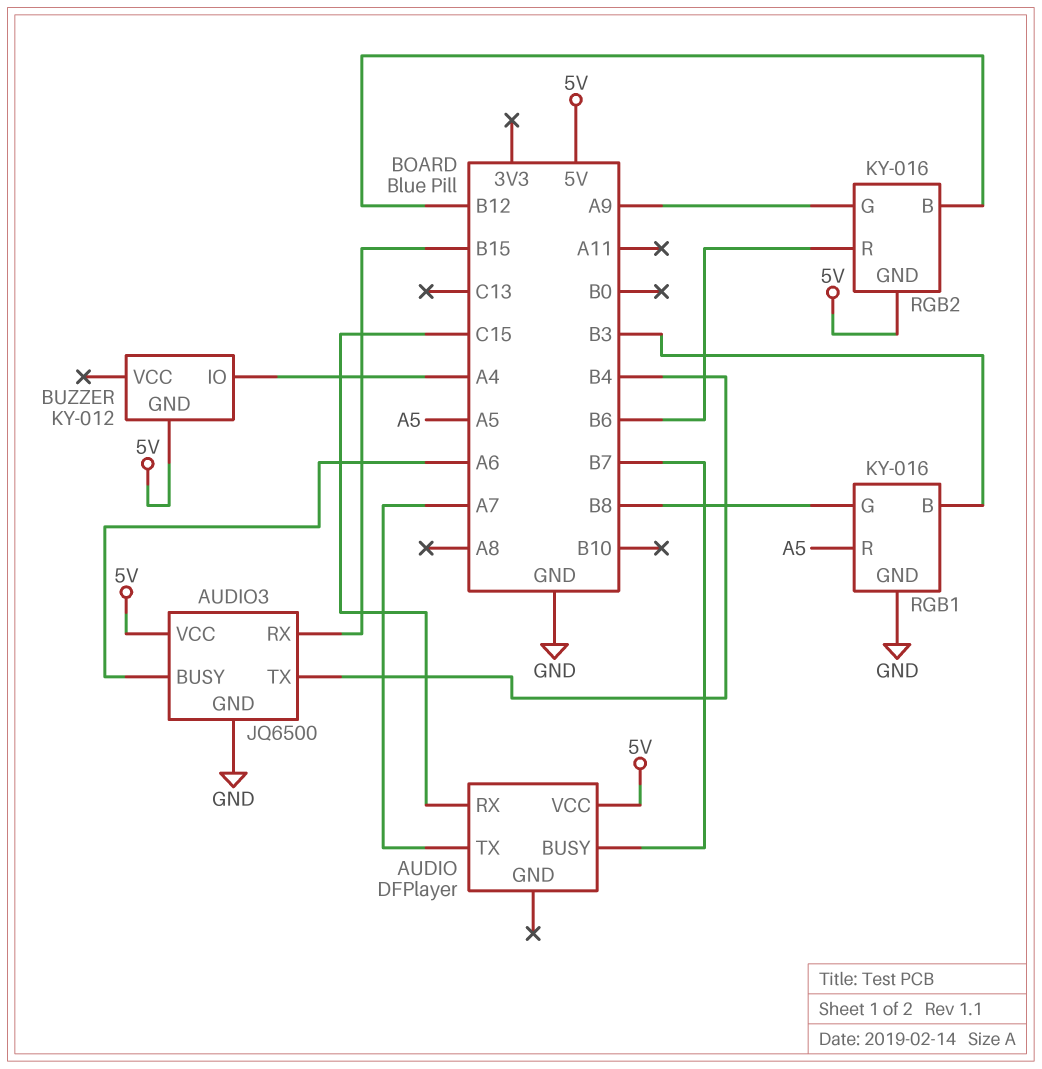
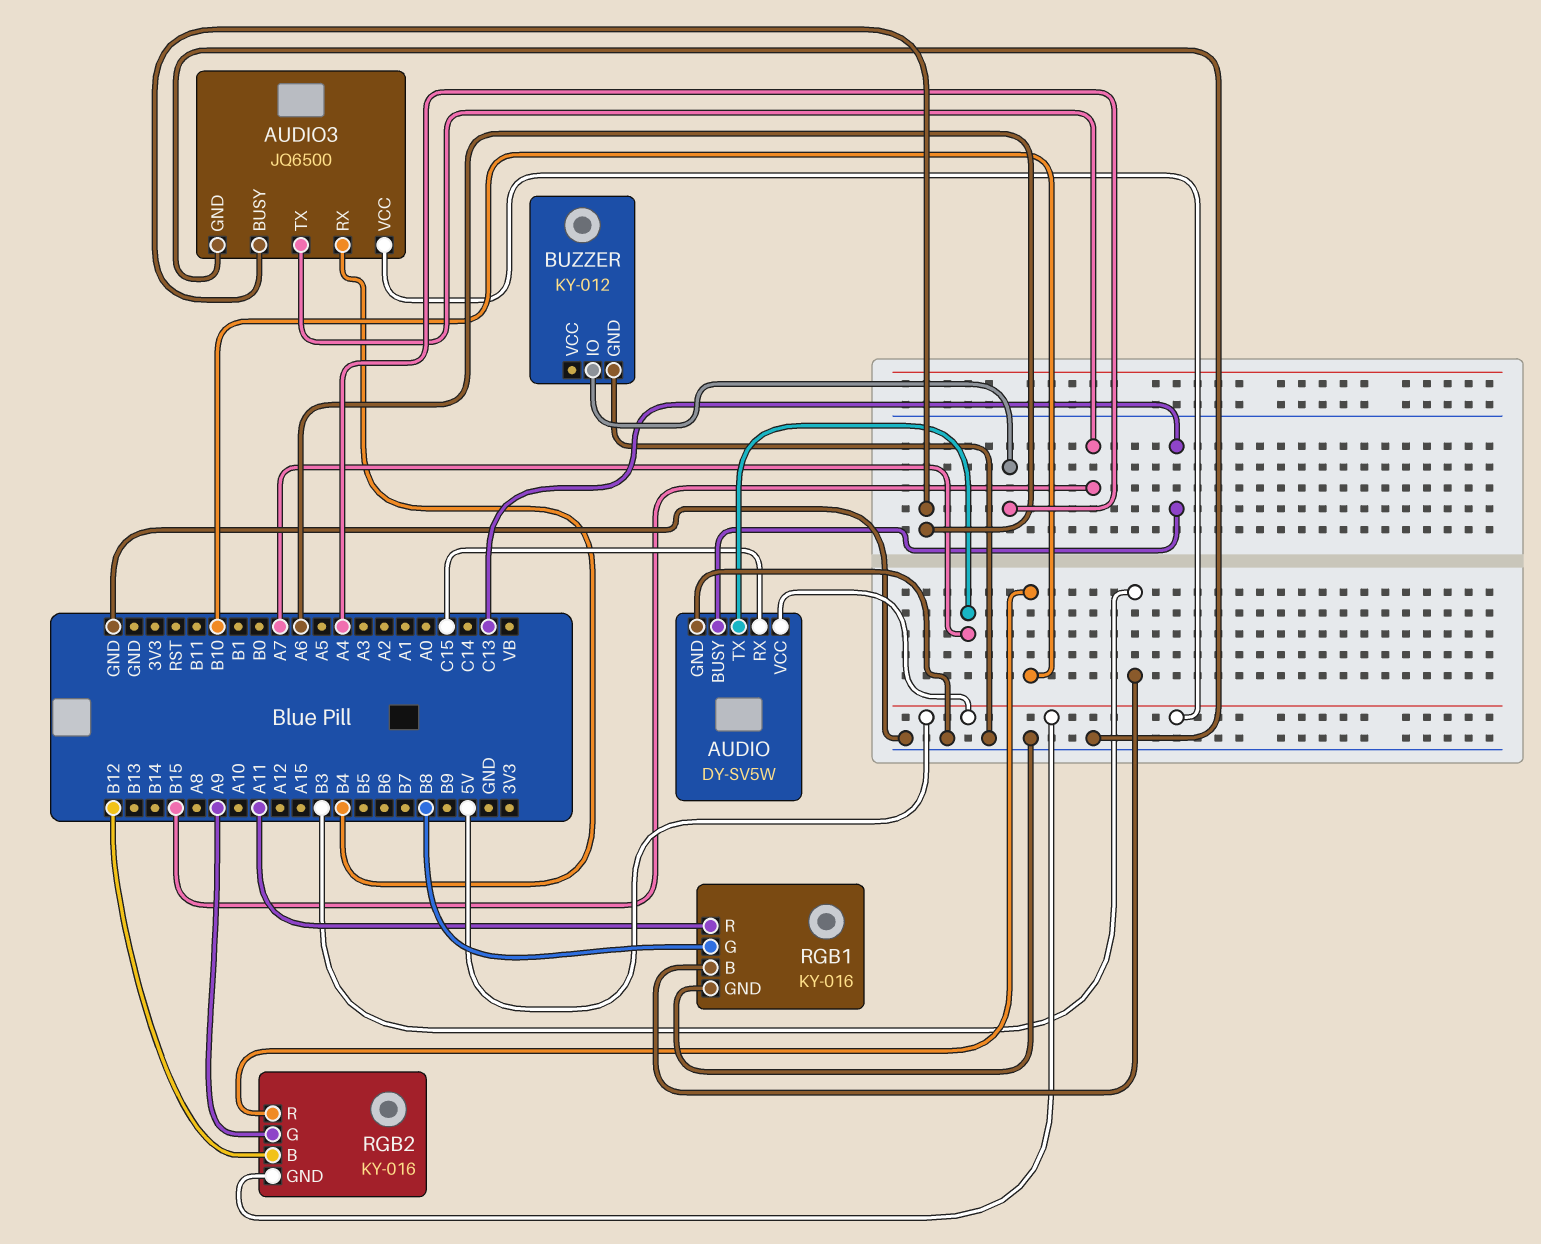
AUDIO: DFPlayer -> DY-SV5W
AUDIO pin BUSY: B7 -> C13
AUDIO pin GND: none -> GND
AUDIO3 pin RX: B15 -> B4
AUDIO3 pin TX: B4 -> B15
BUZZER pin GND: 5V -> GND
RGB1 pin R: A5 -> A11
RGB2 pin R: B6 -> B10

